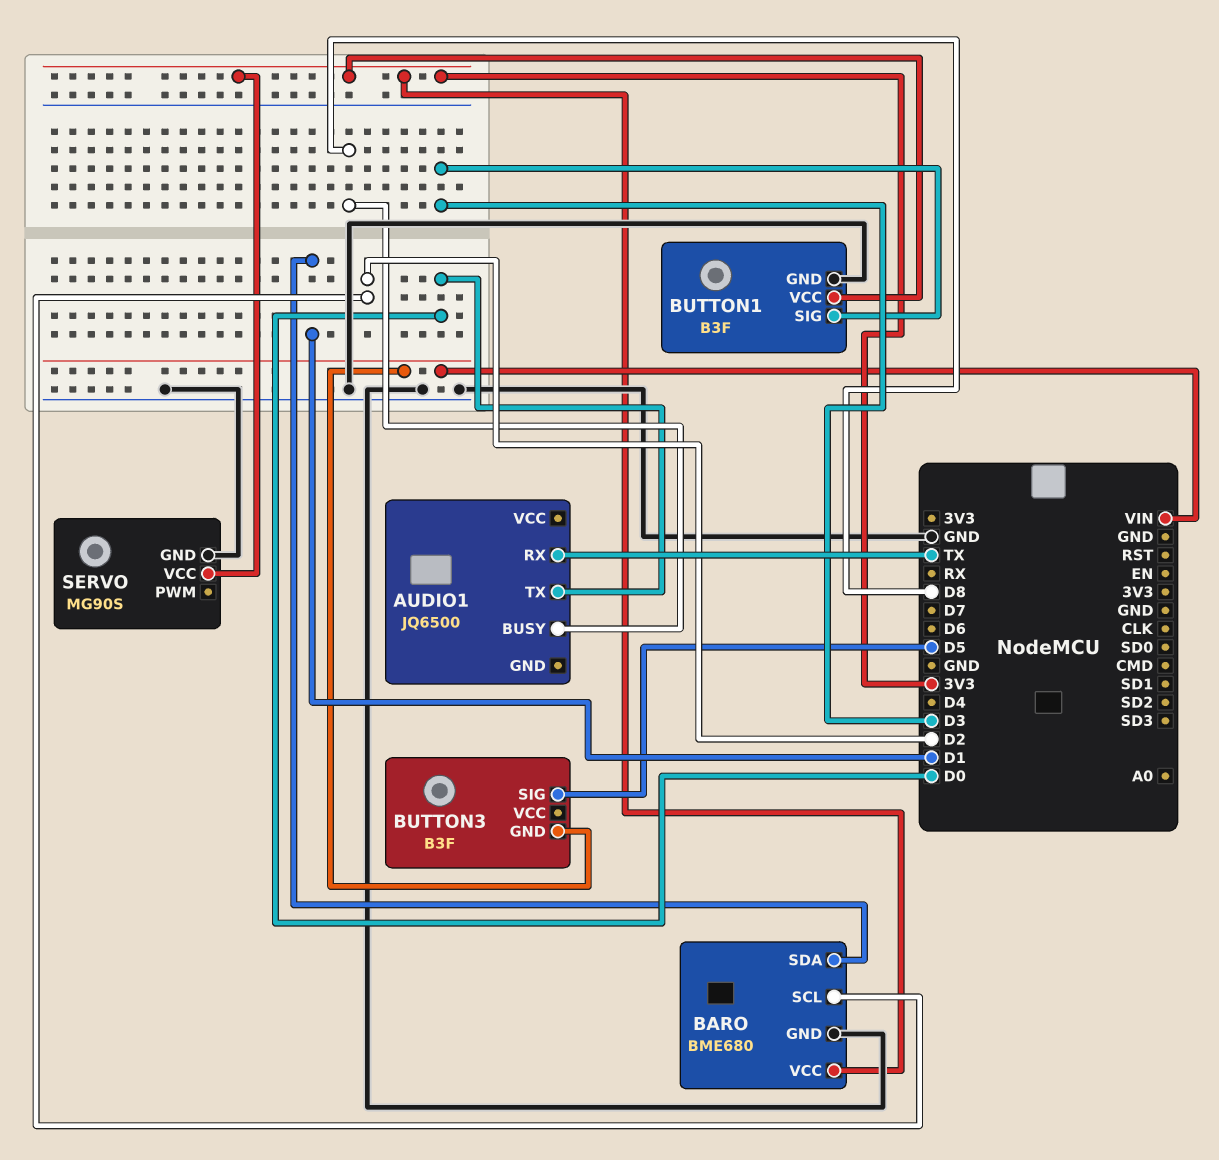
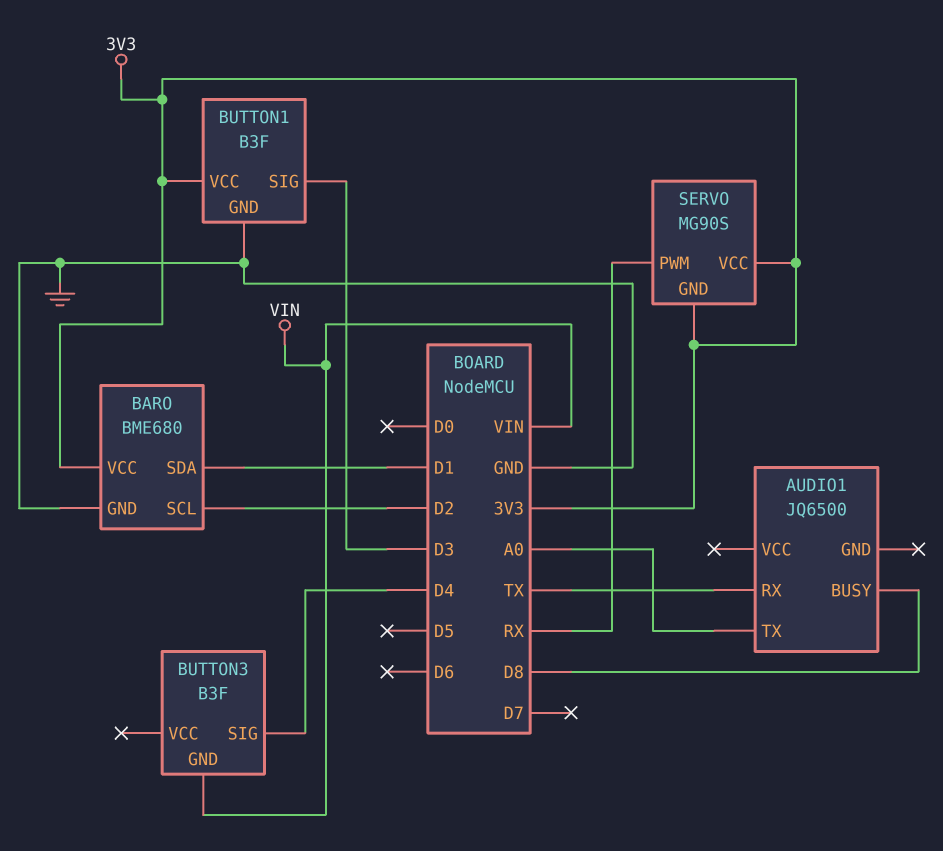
AUDIO1 pin TX: D0 -> A0
BUTTON3 pin SIG: D5 -> D4
SERVO pin GND: GND -> 3V3
SERVO pin PWM: none -> RX

